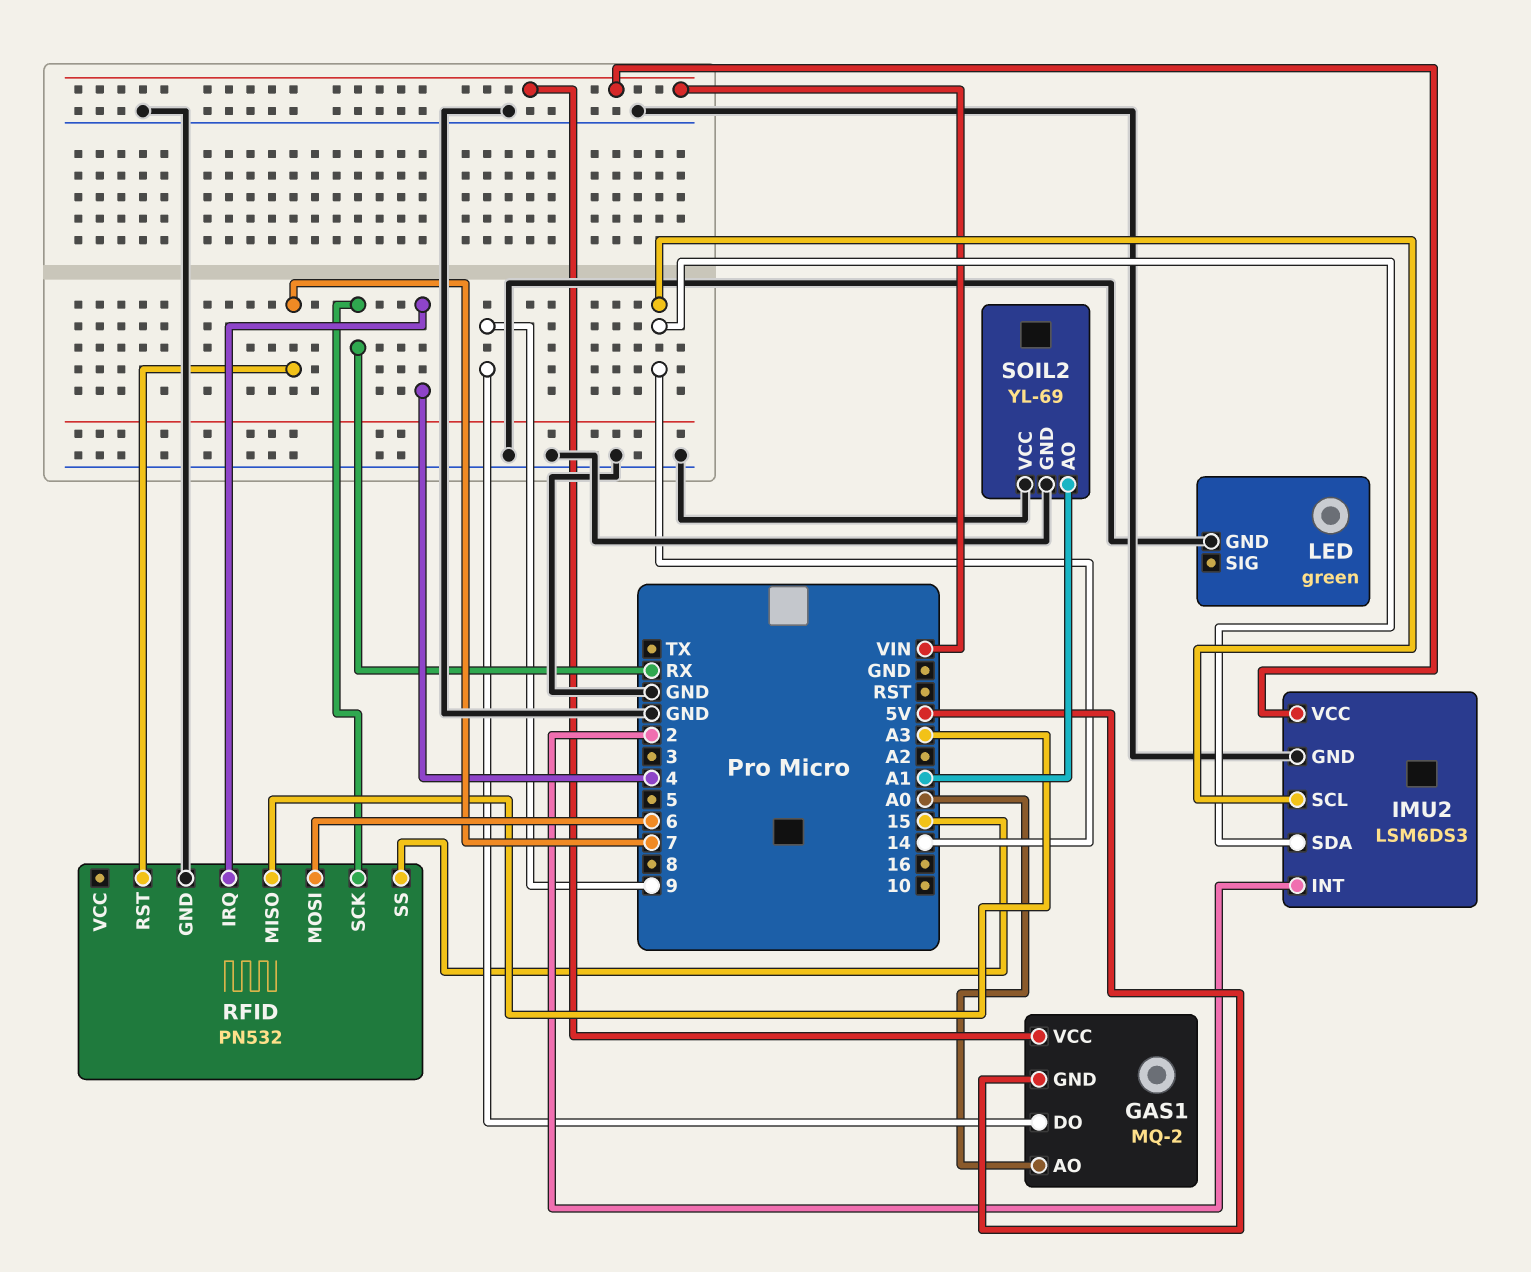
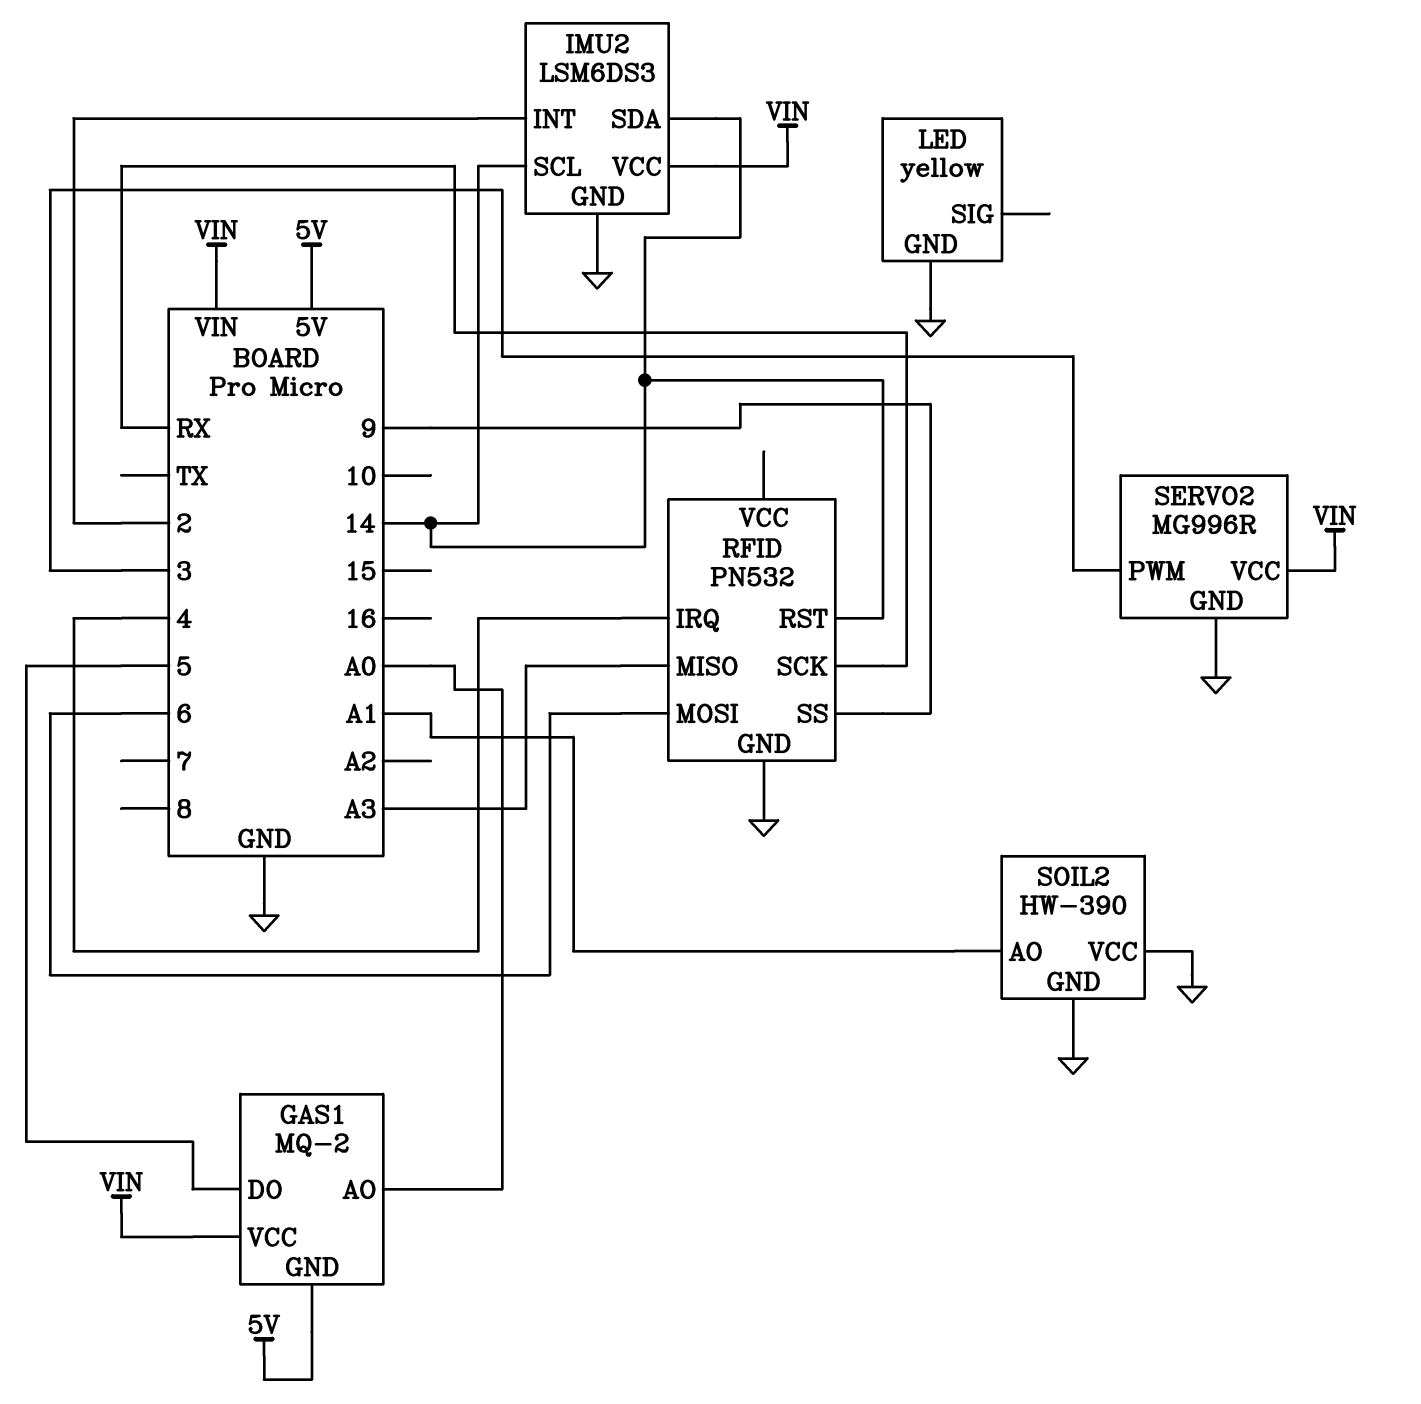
GAS1 pin DO: 9 -> 5
LED: green -> yellow
RFID pin RST: 7 -> 14
RFID pin SS: 15 -> 9
SERVO2: none -> MG996R
SERVO2 pin GND: none -> GND
SERVO2 pin PWM: none -> 3
SERVO2 pin VCC: none -> VIN
SOIL2: YL-69 -> HW-390

